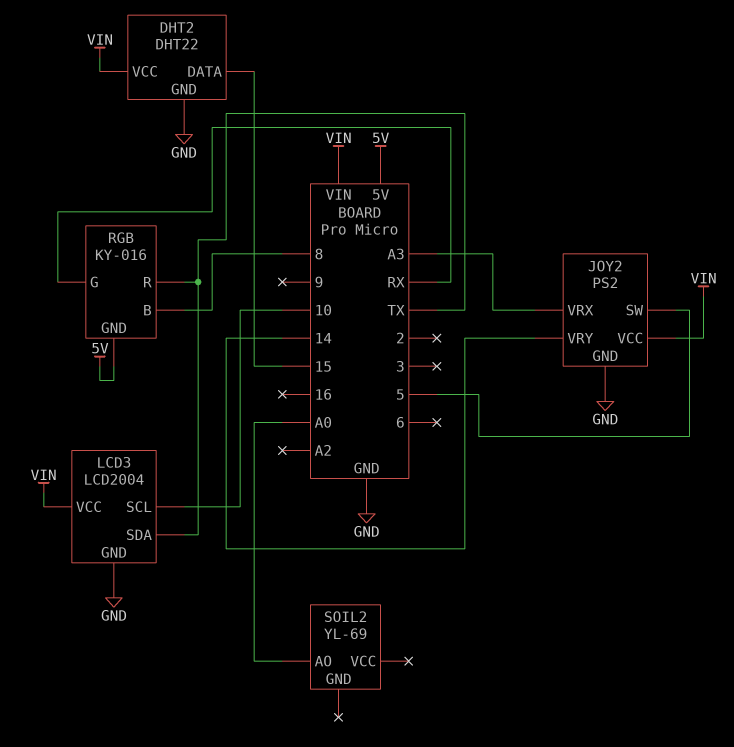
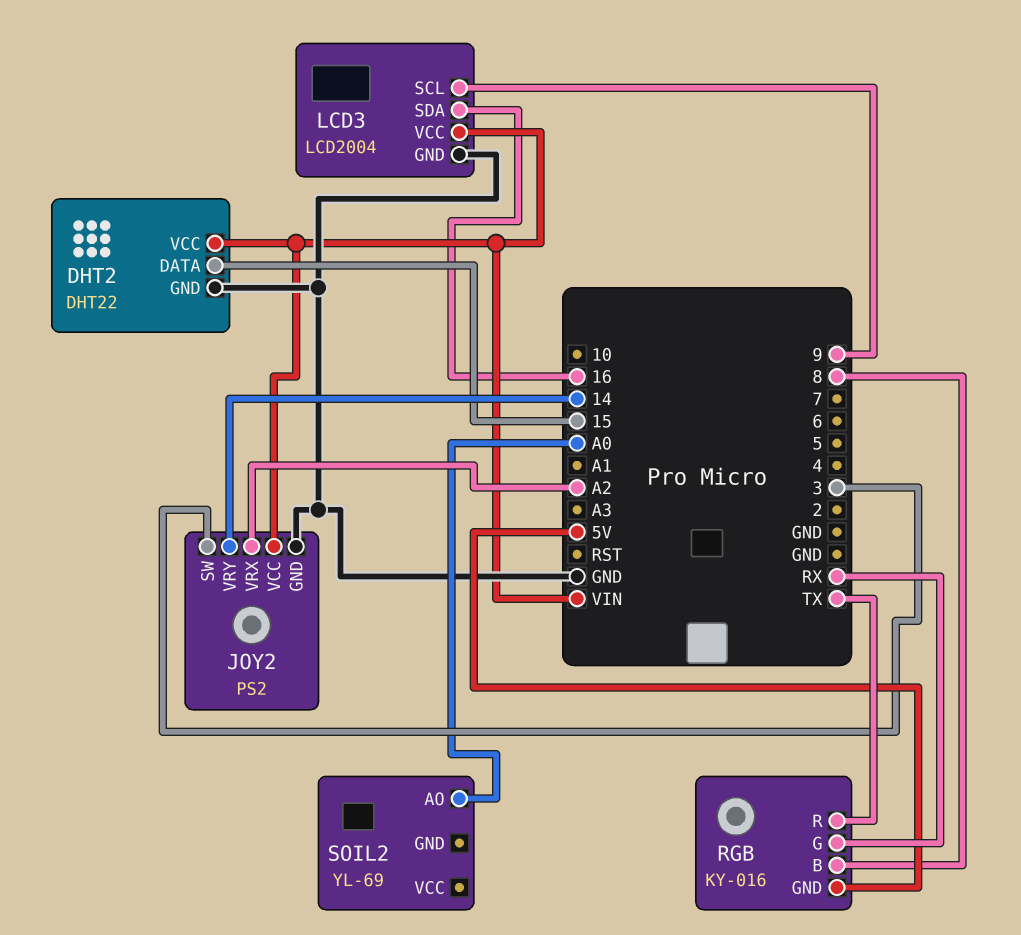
JOY2 pin SW: 5 -> 3
JOY2 pin VRX: A3 -> A2
LCD3 pin SCL: 10 -> 9
LCD3 pin SDA: TX -> 16

